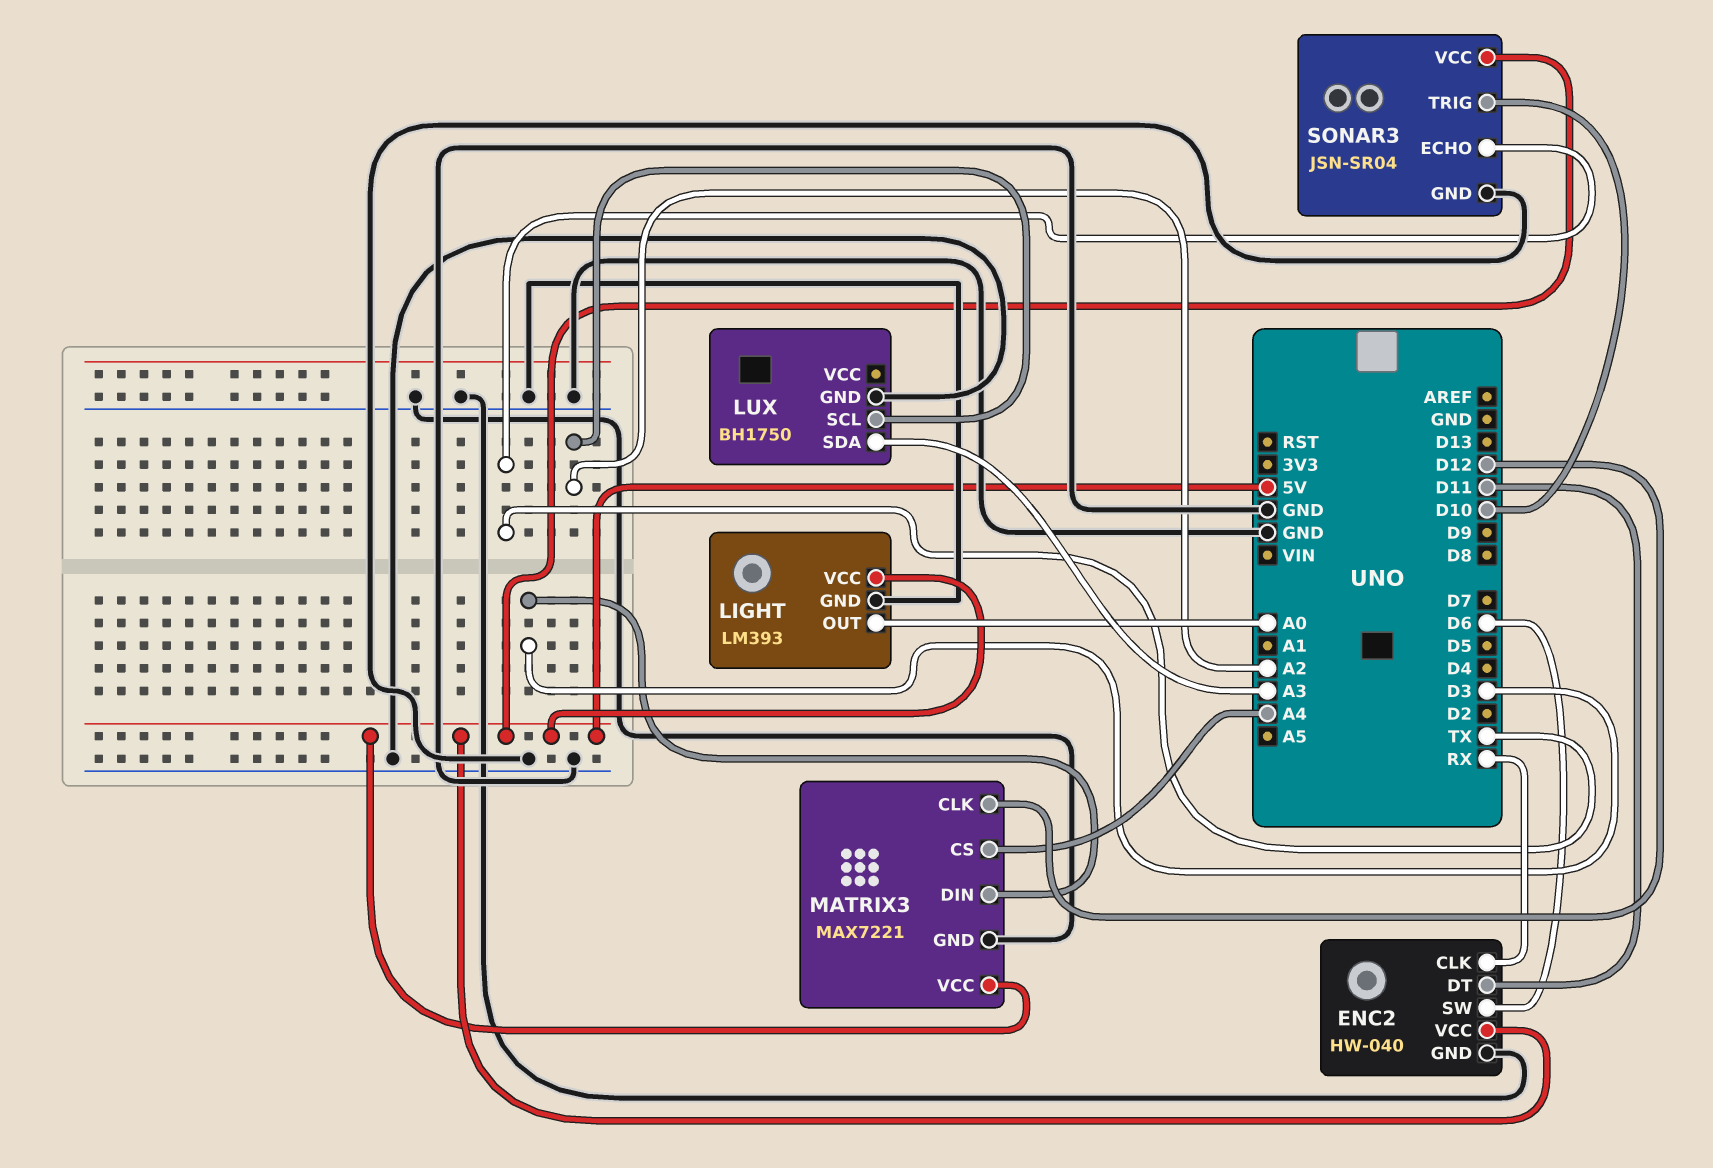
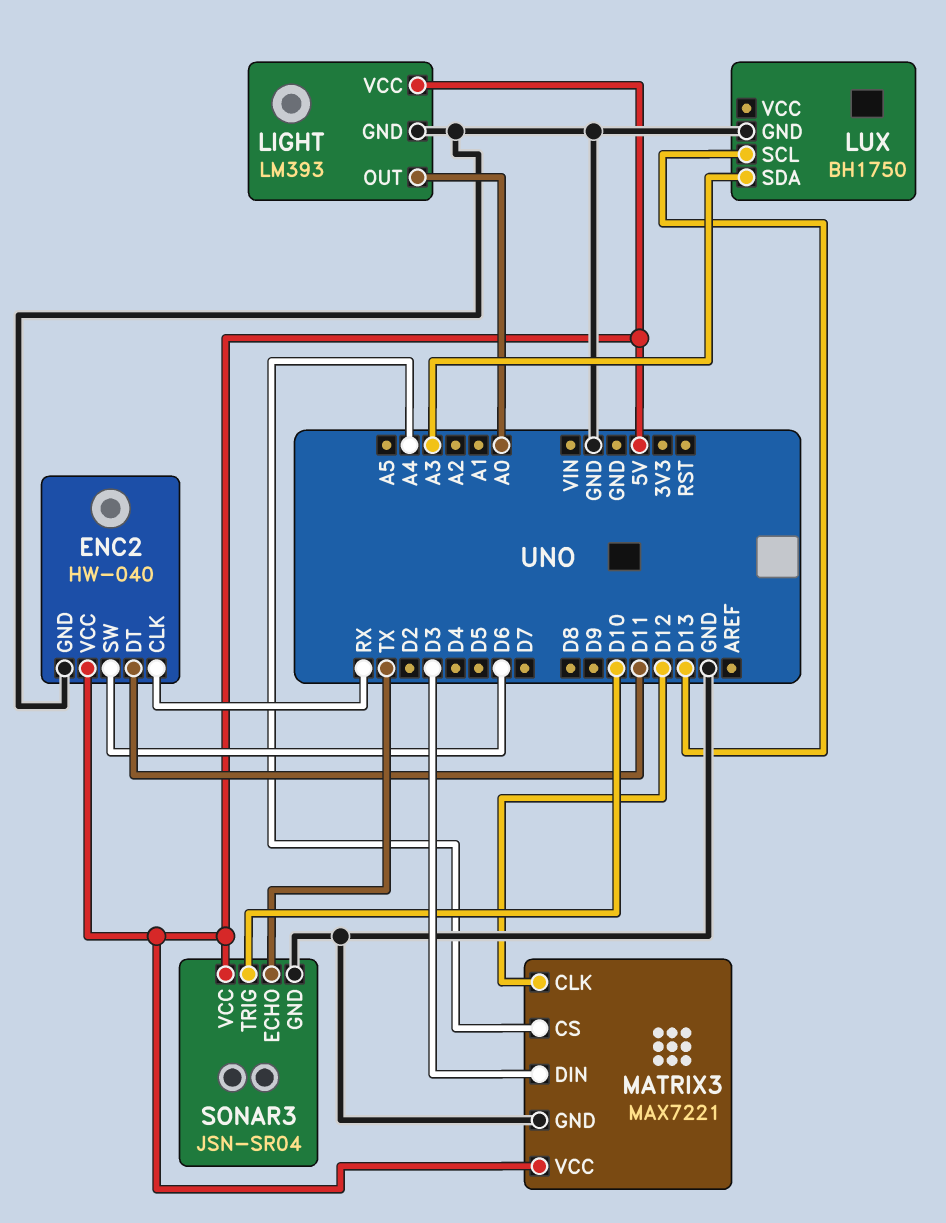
LUX pin SCL: A2 -> D13

